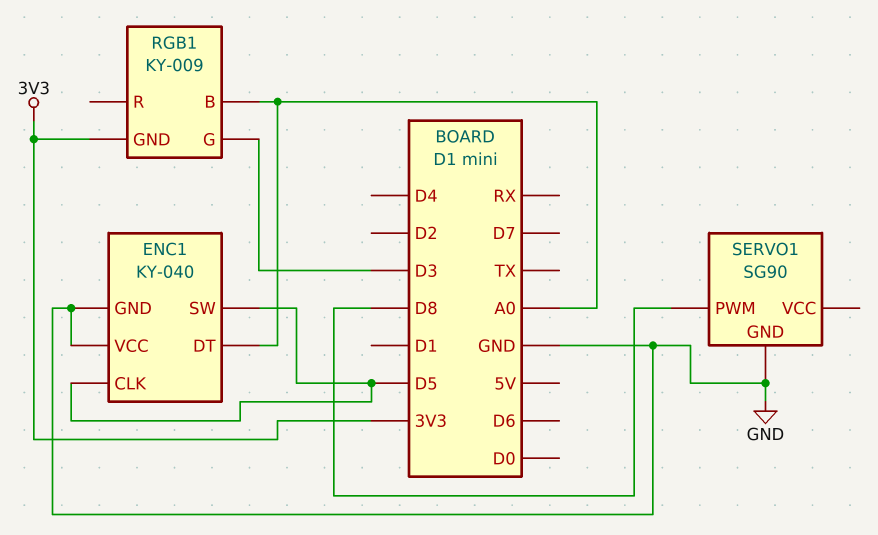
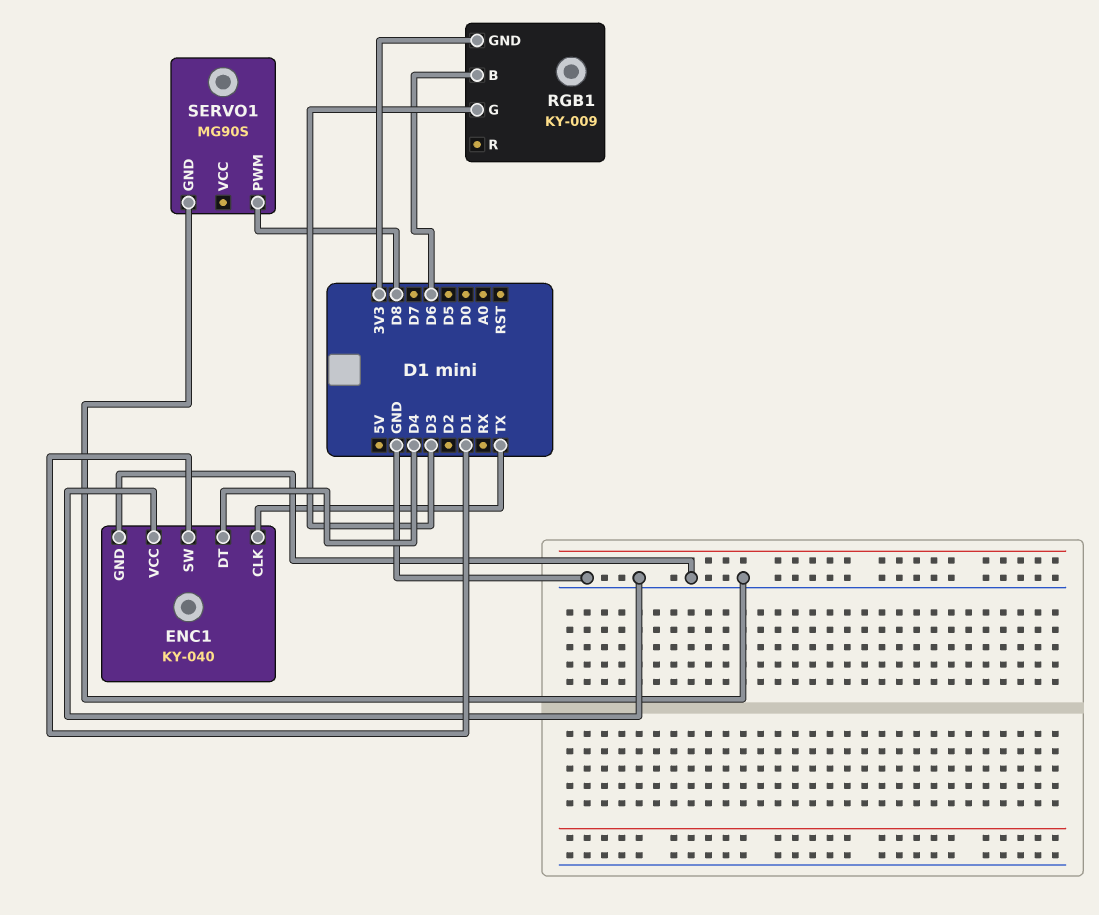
ENC1 pin CLK: D5 -> TX
ENC1 pin DT: A0 -> D4
ENC1 pin SW: D5 -> D1
RGB1 pin B: A0 -> D6
SERVO1: SG90 -> MG90S

